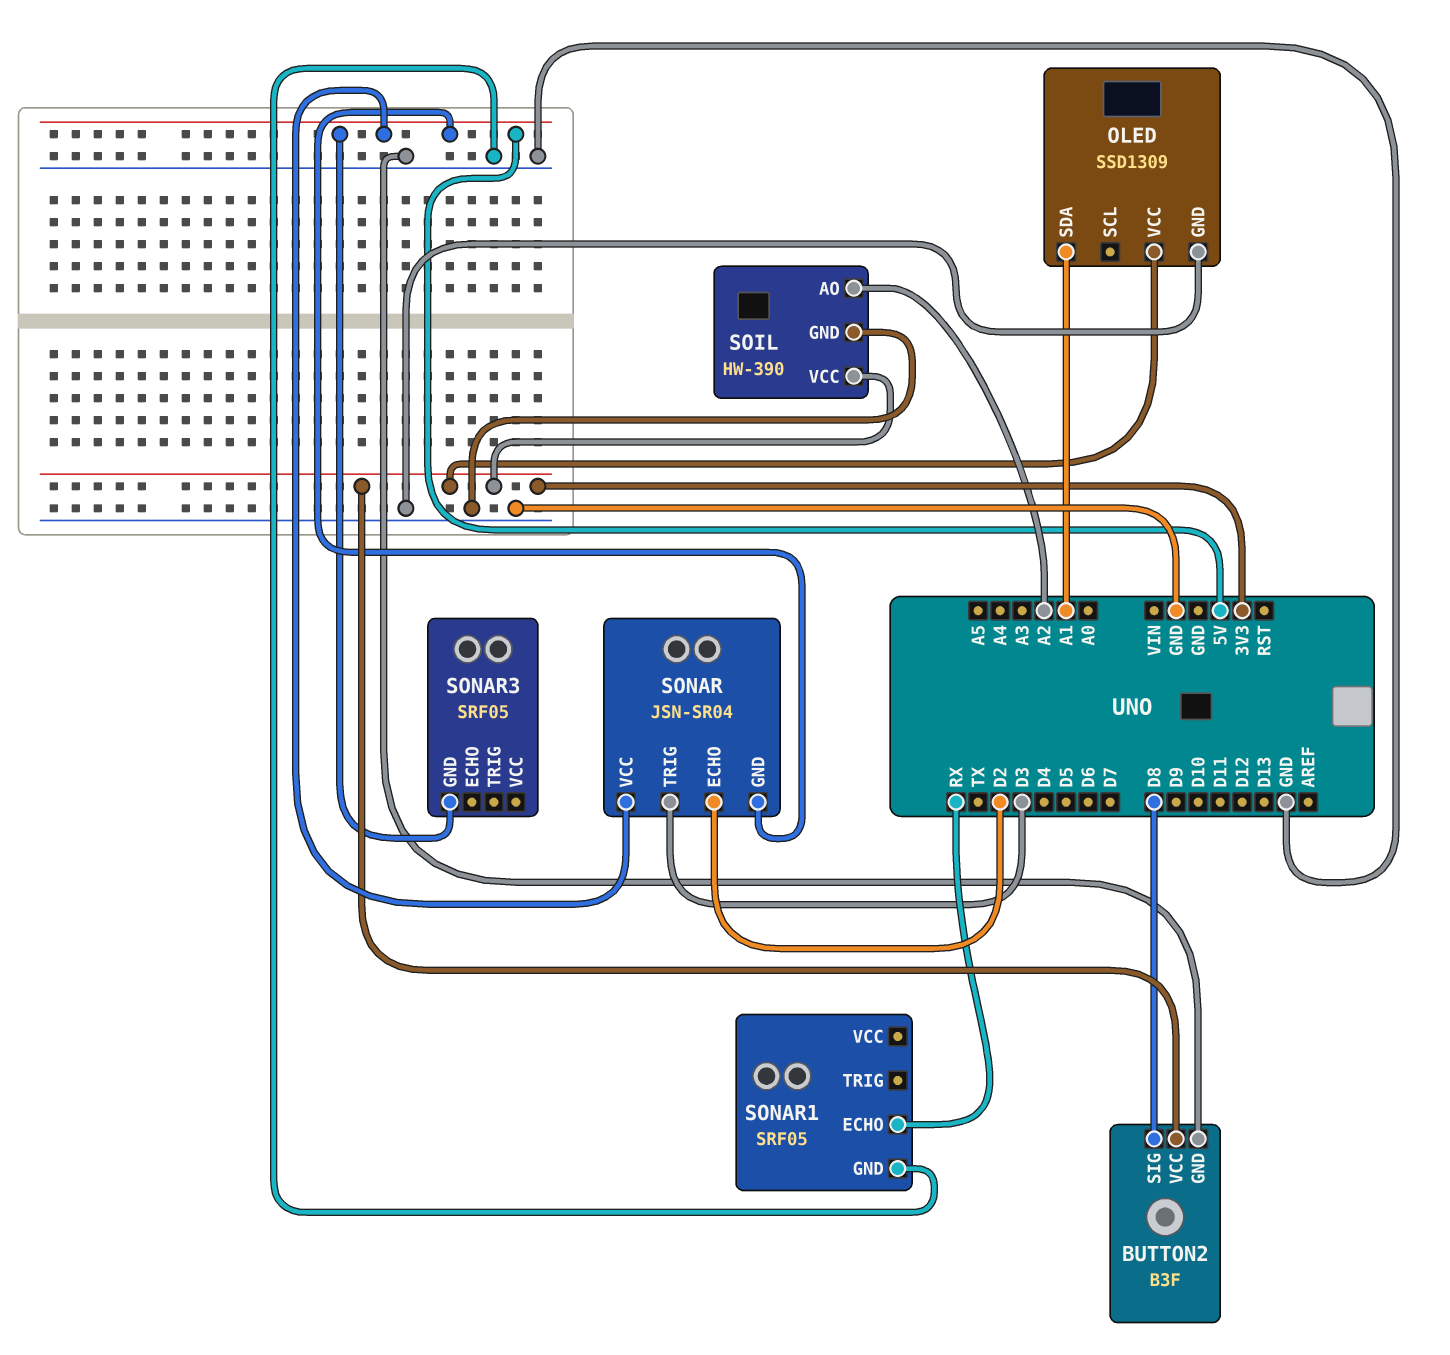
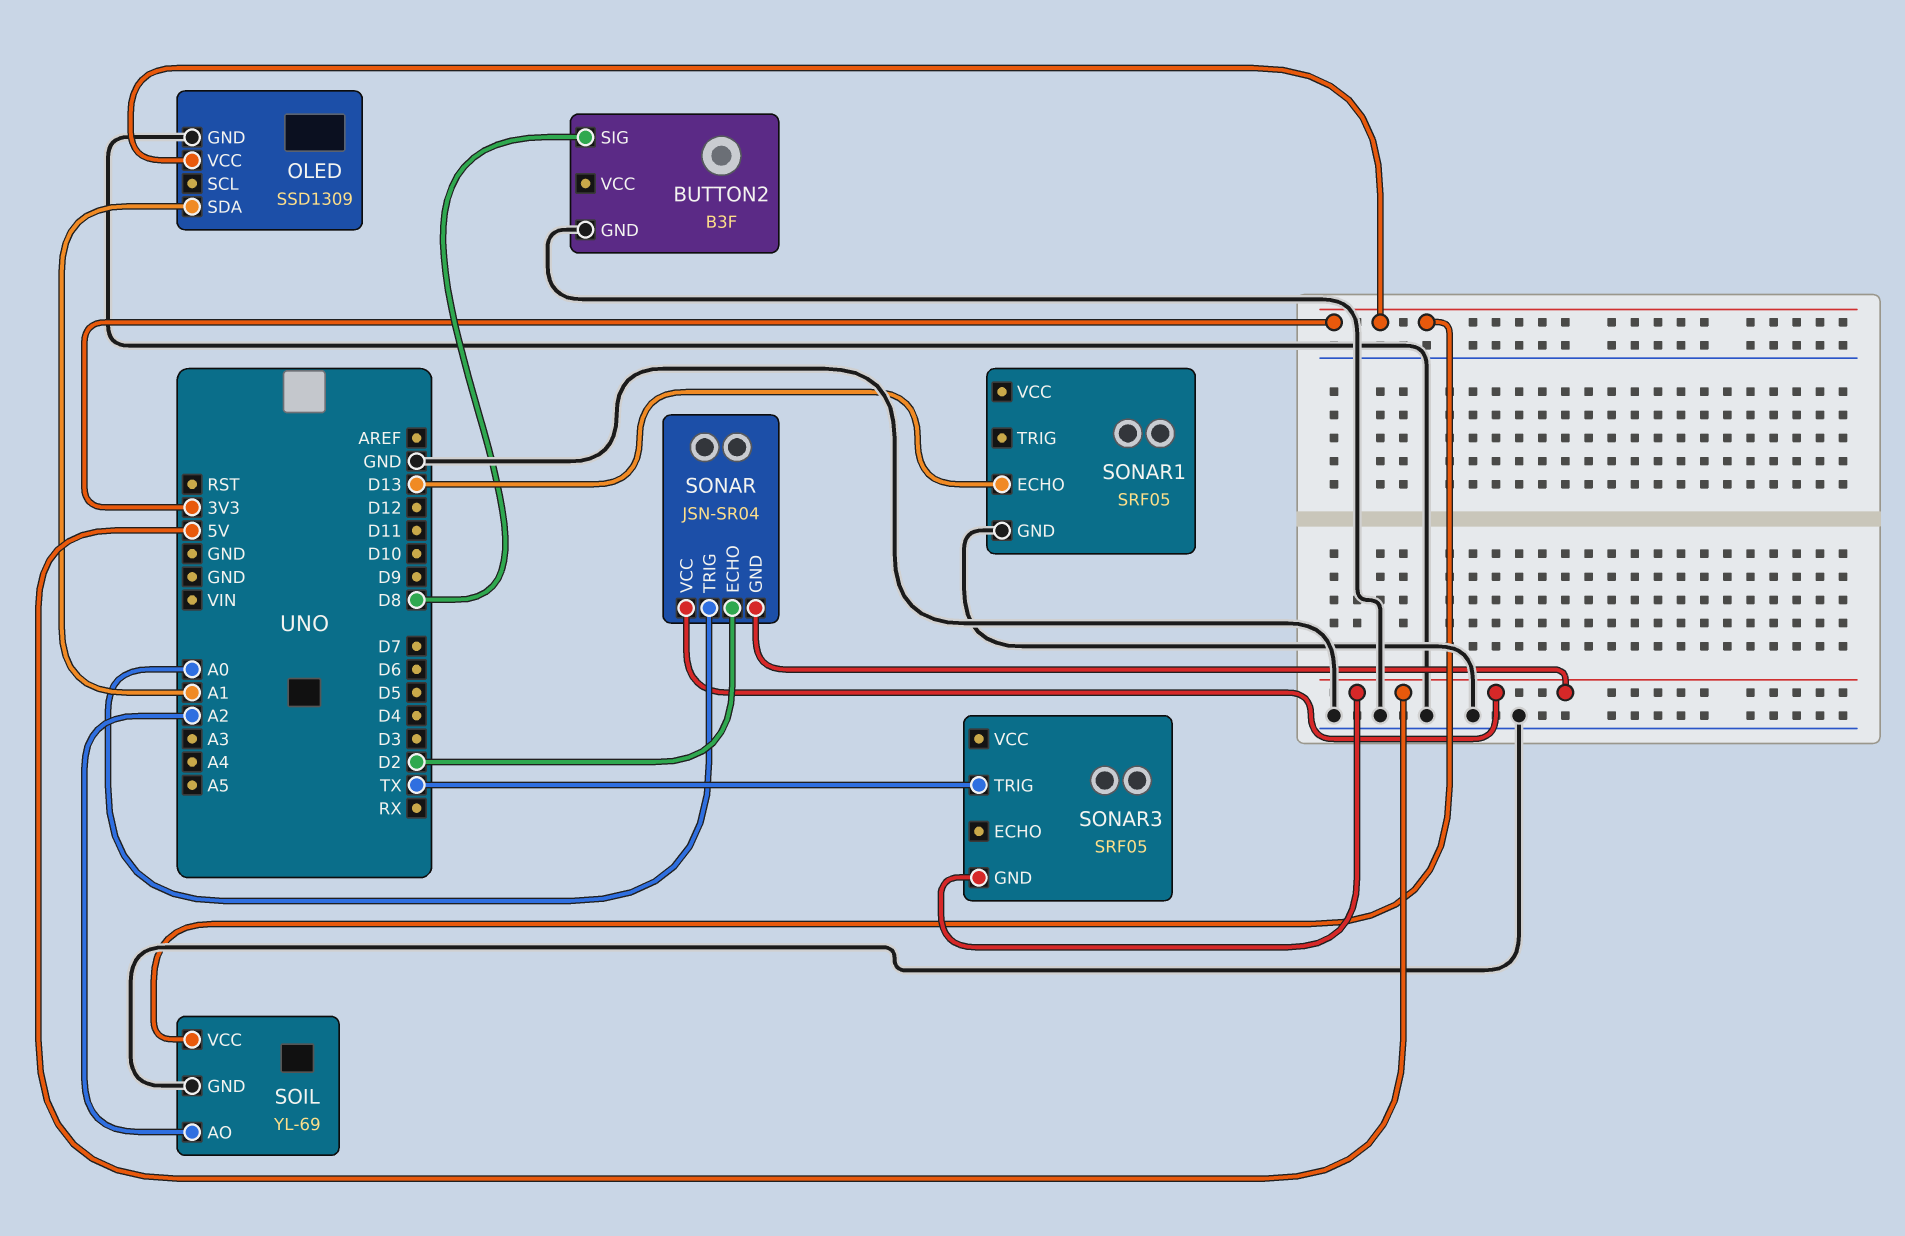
BUTTON2 pin VCC: 3V3 -> none
SOIL: HW-390 -> YL-69
SONAR pin TRIG: D3 -> A0
SONAR1 pin ECHO: RX -> D13
SONAR3 pin TRIG: none -> TX

